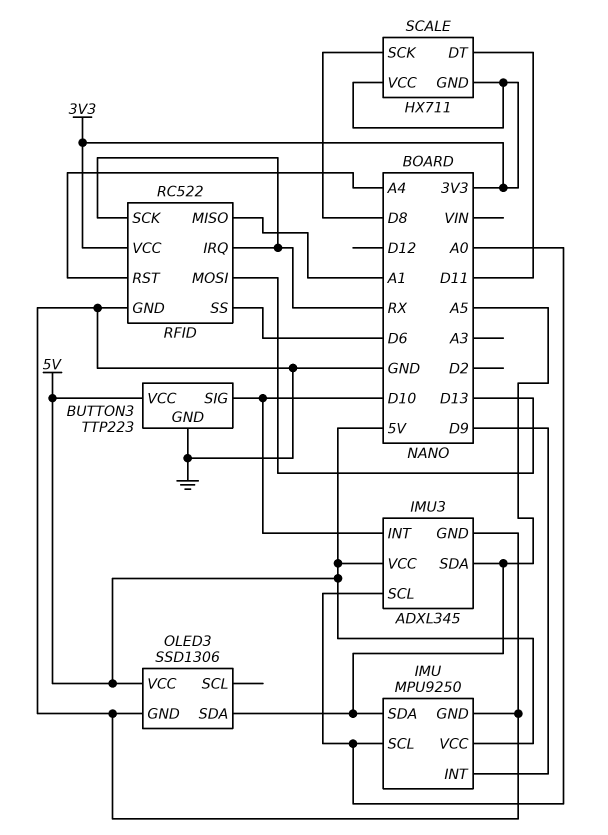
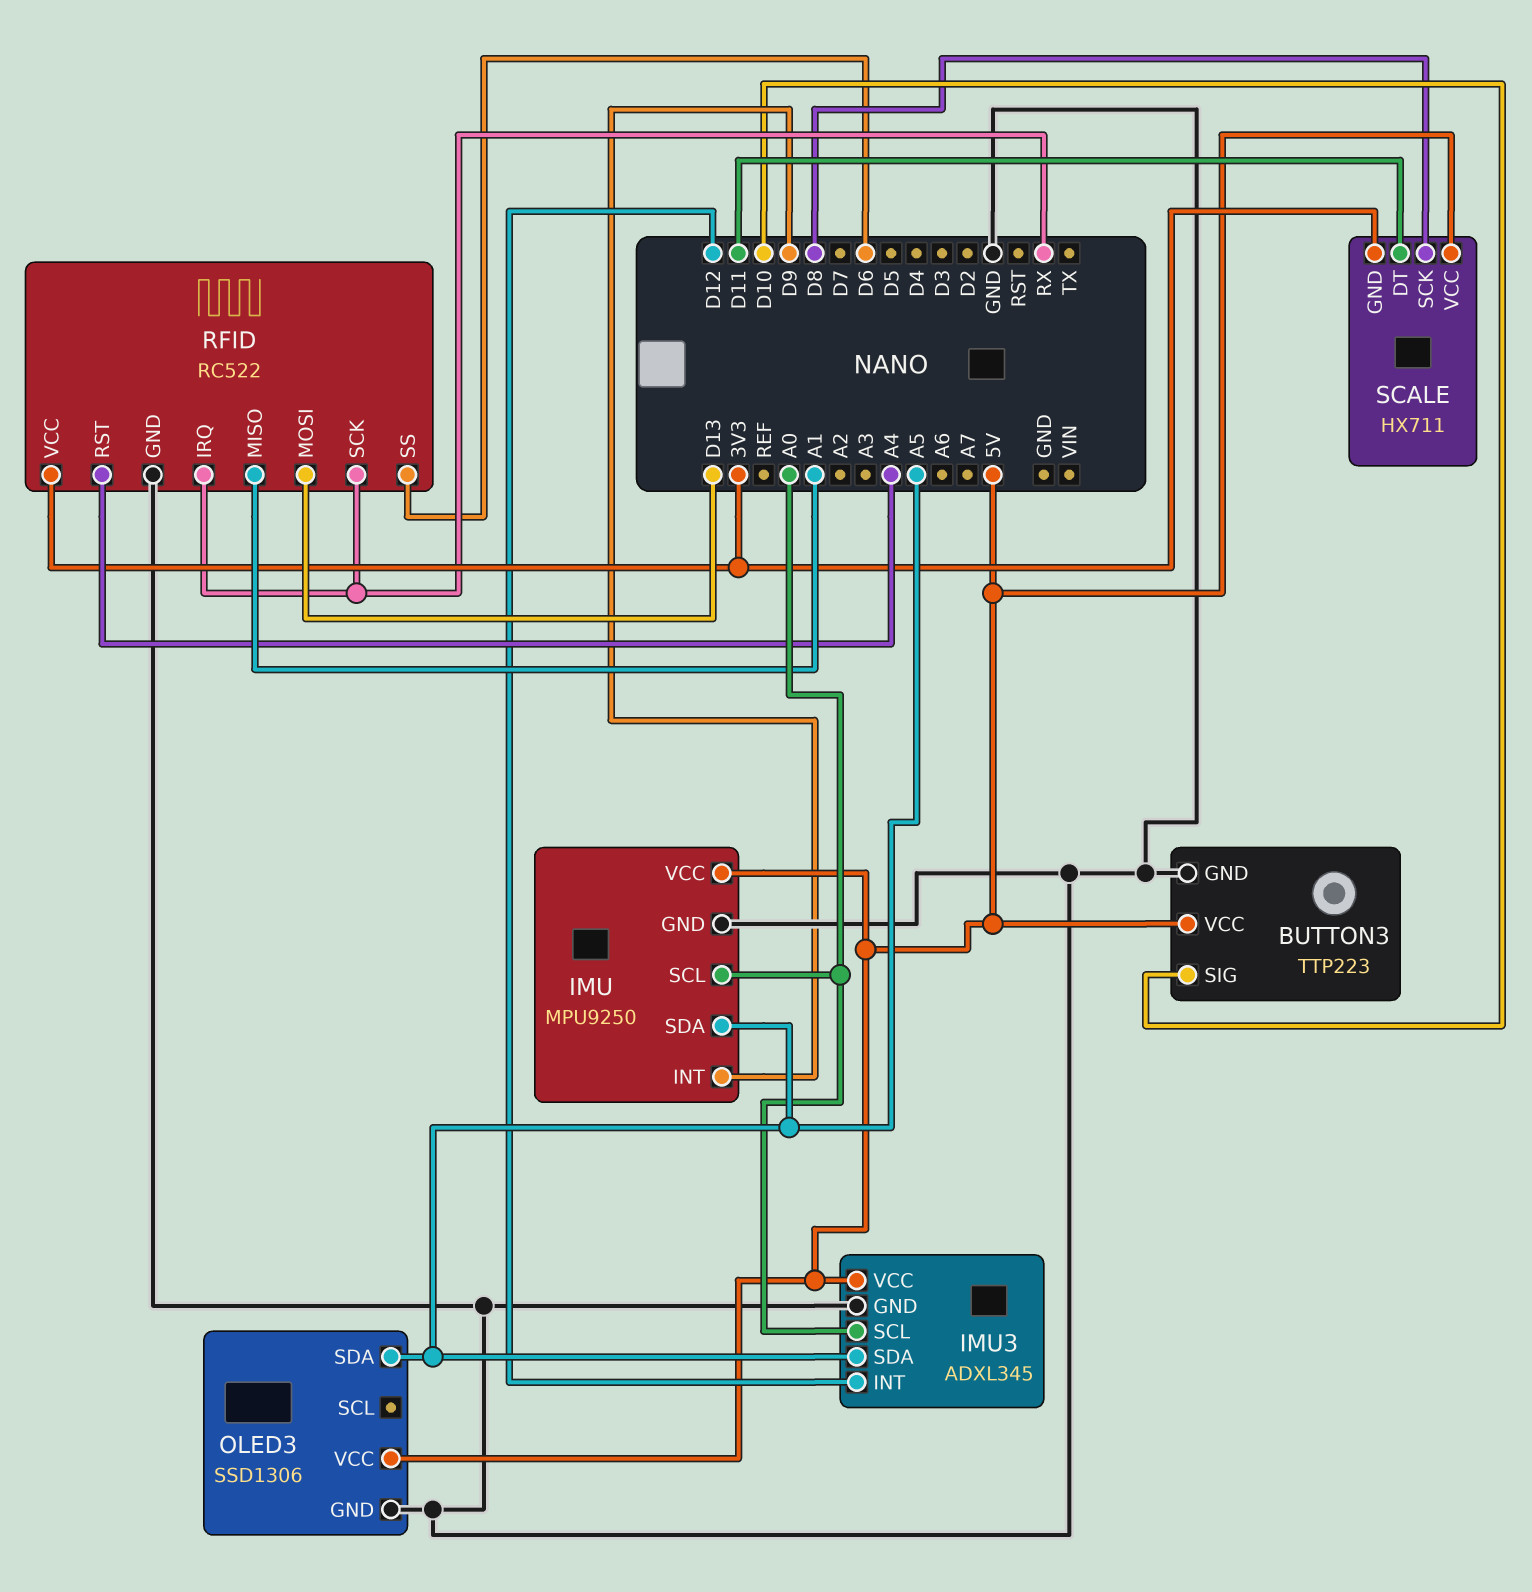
IMU3 pin INT: D10 -> D12
SCALE pin VCC: 3V3 -> 5V

